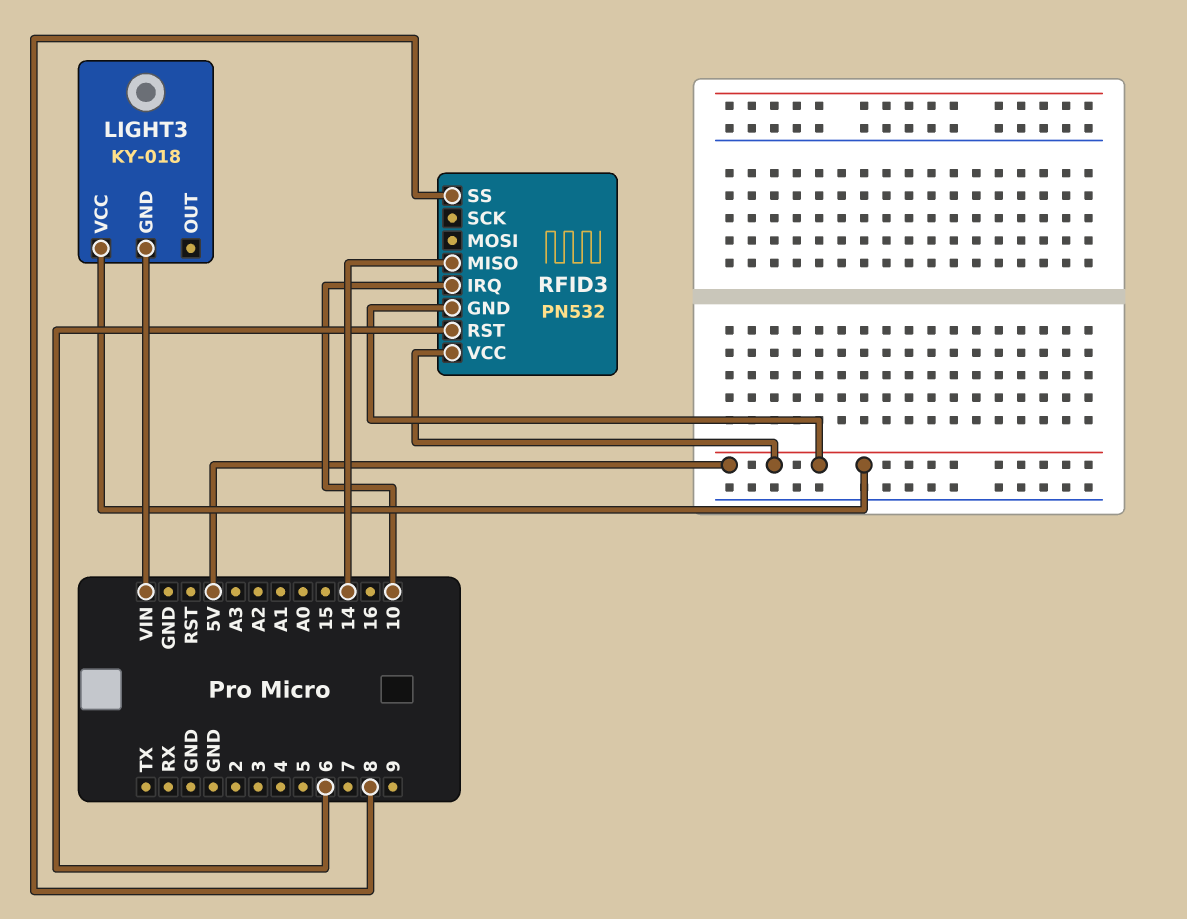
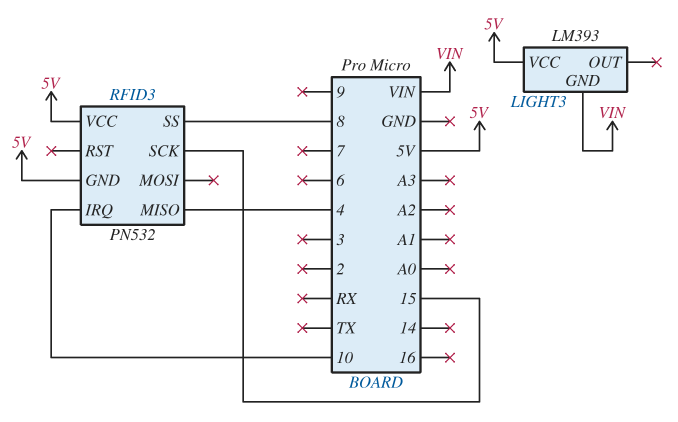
LIGHT3: KY-018 -> LM393
RFID3 pin MISO: 14 -> 4
RFID3 pin RST: 6 -> none
RFID3 pin SCK: none -> 15

